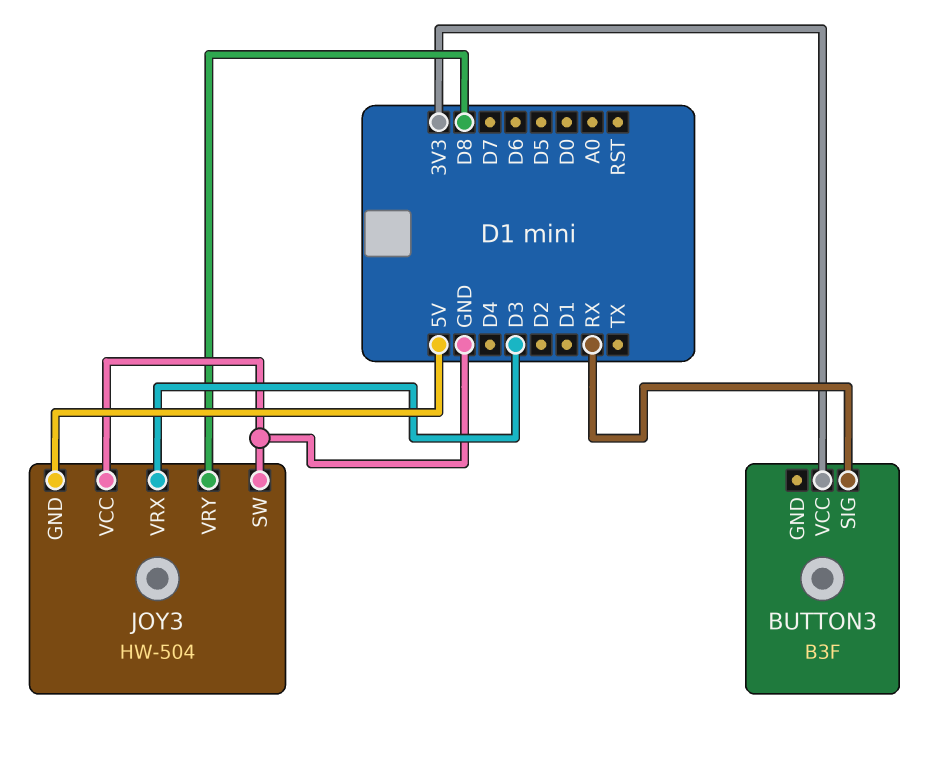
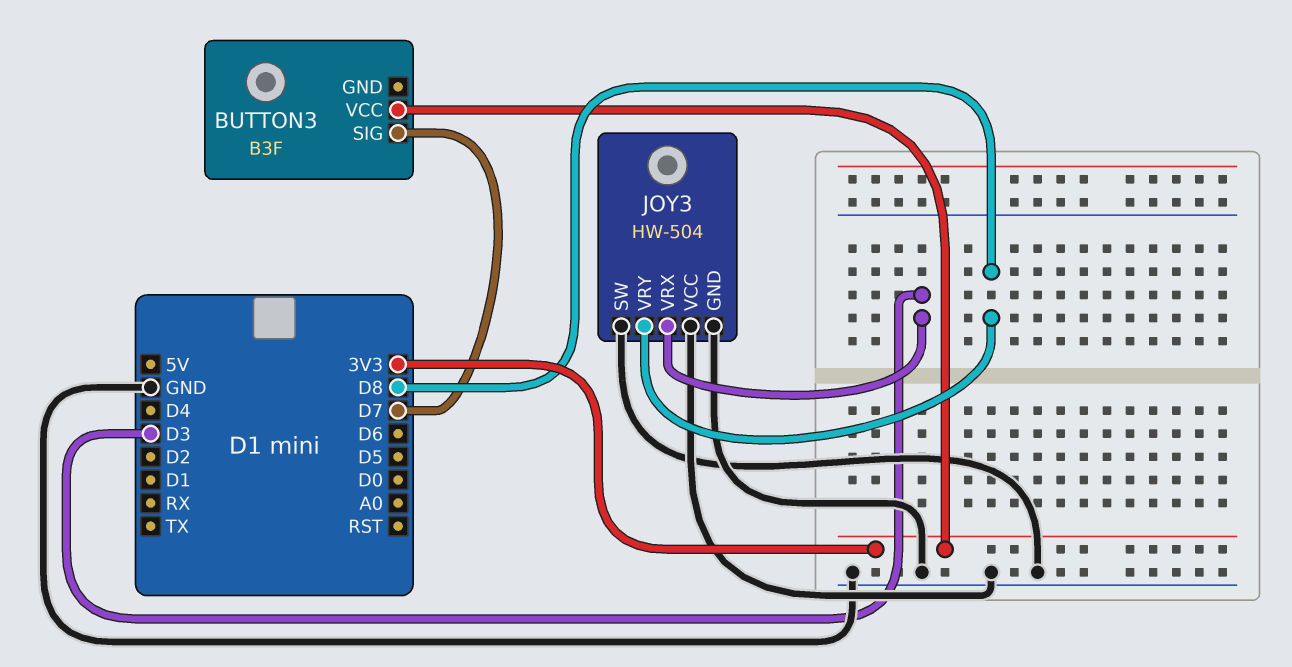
BUTTON3 pin SIG: RX -> D7
JOY3 pin GND: 5V -> GND

